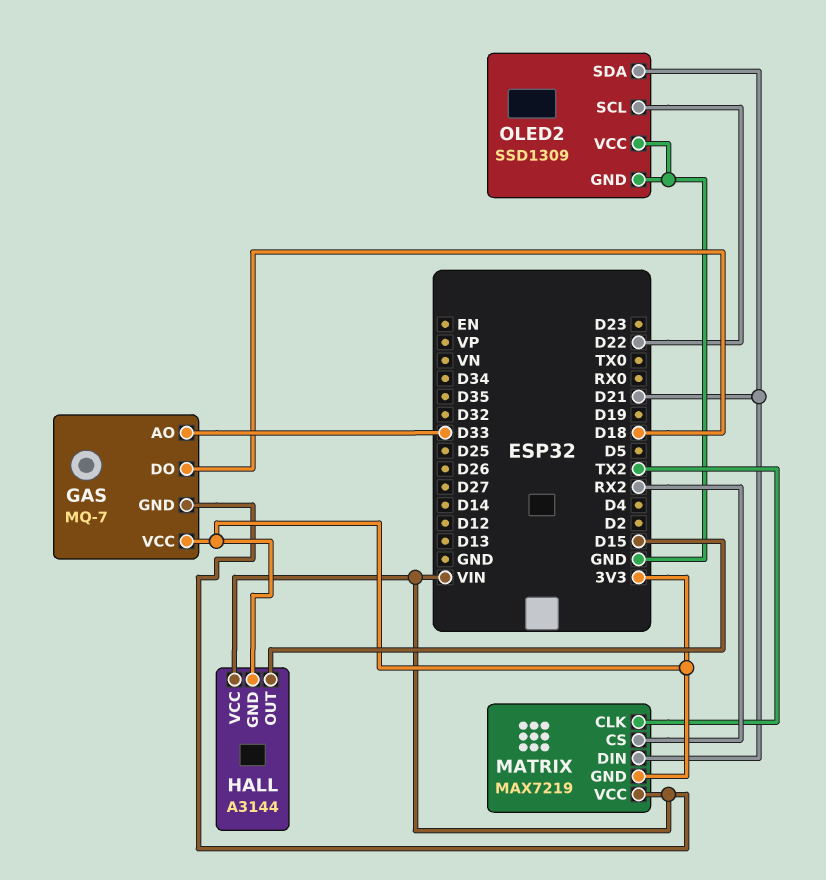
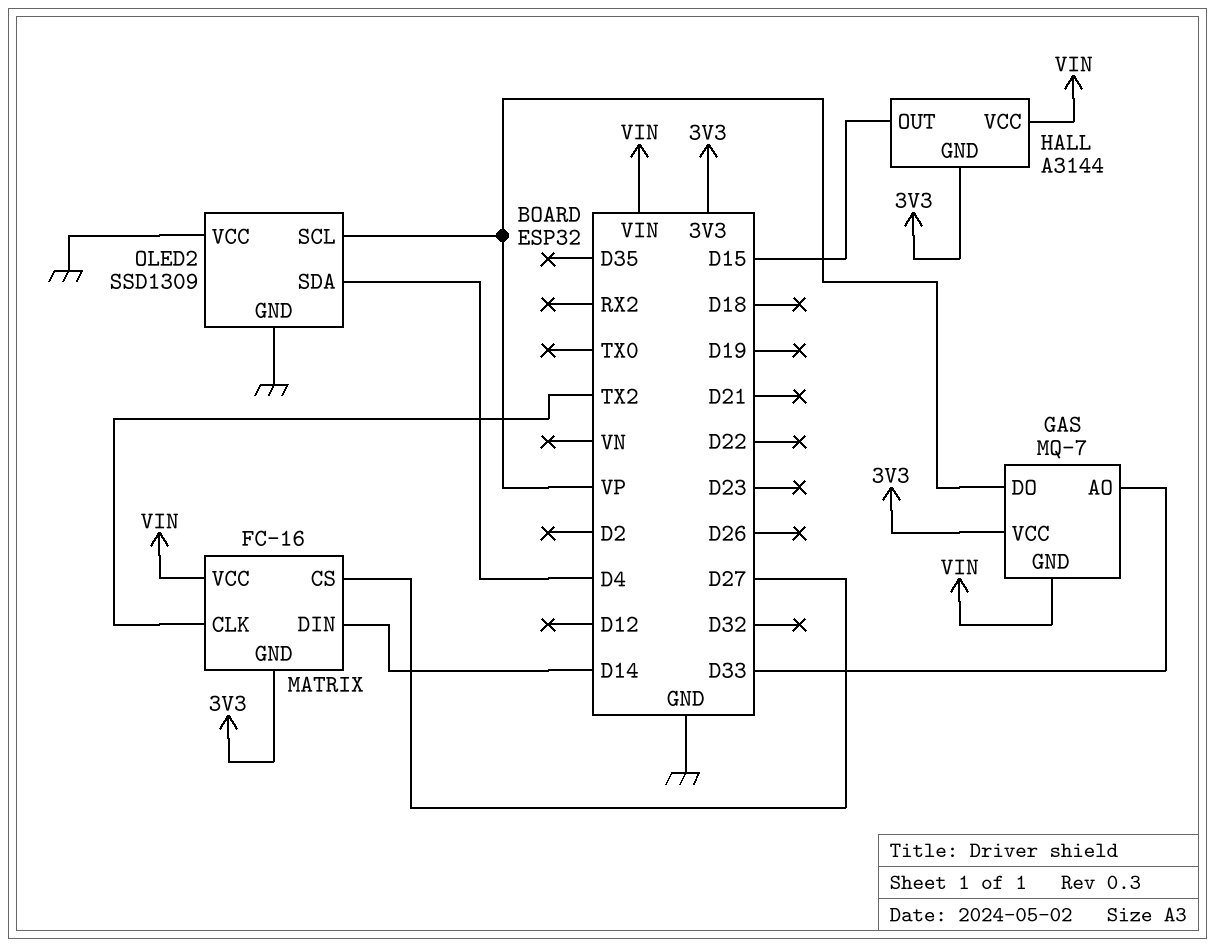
GAS pin DO: D18 -> VP
MATRIX: MAX7219 -> FC-16
MATRIX pin CS: RX2 -> D27
MATRIX pin DIN: D21 -> D14
OLED2 pin SCL: D22 -> VP
OLED2 pin SDA: D21 -> D4

